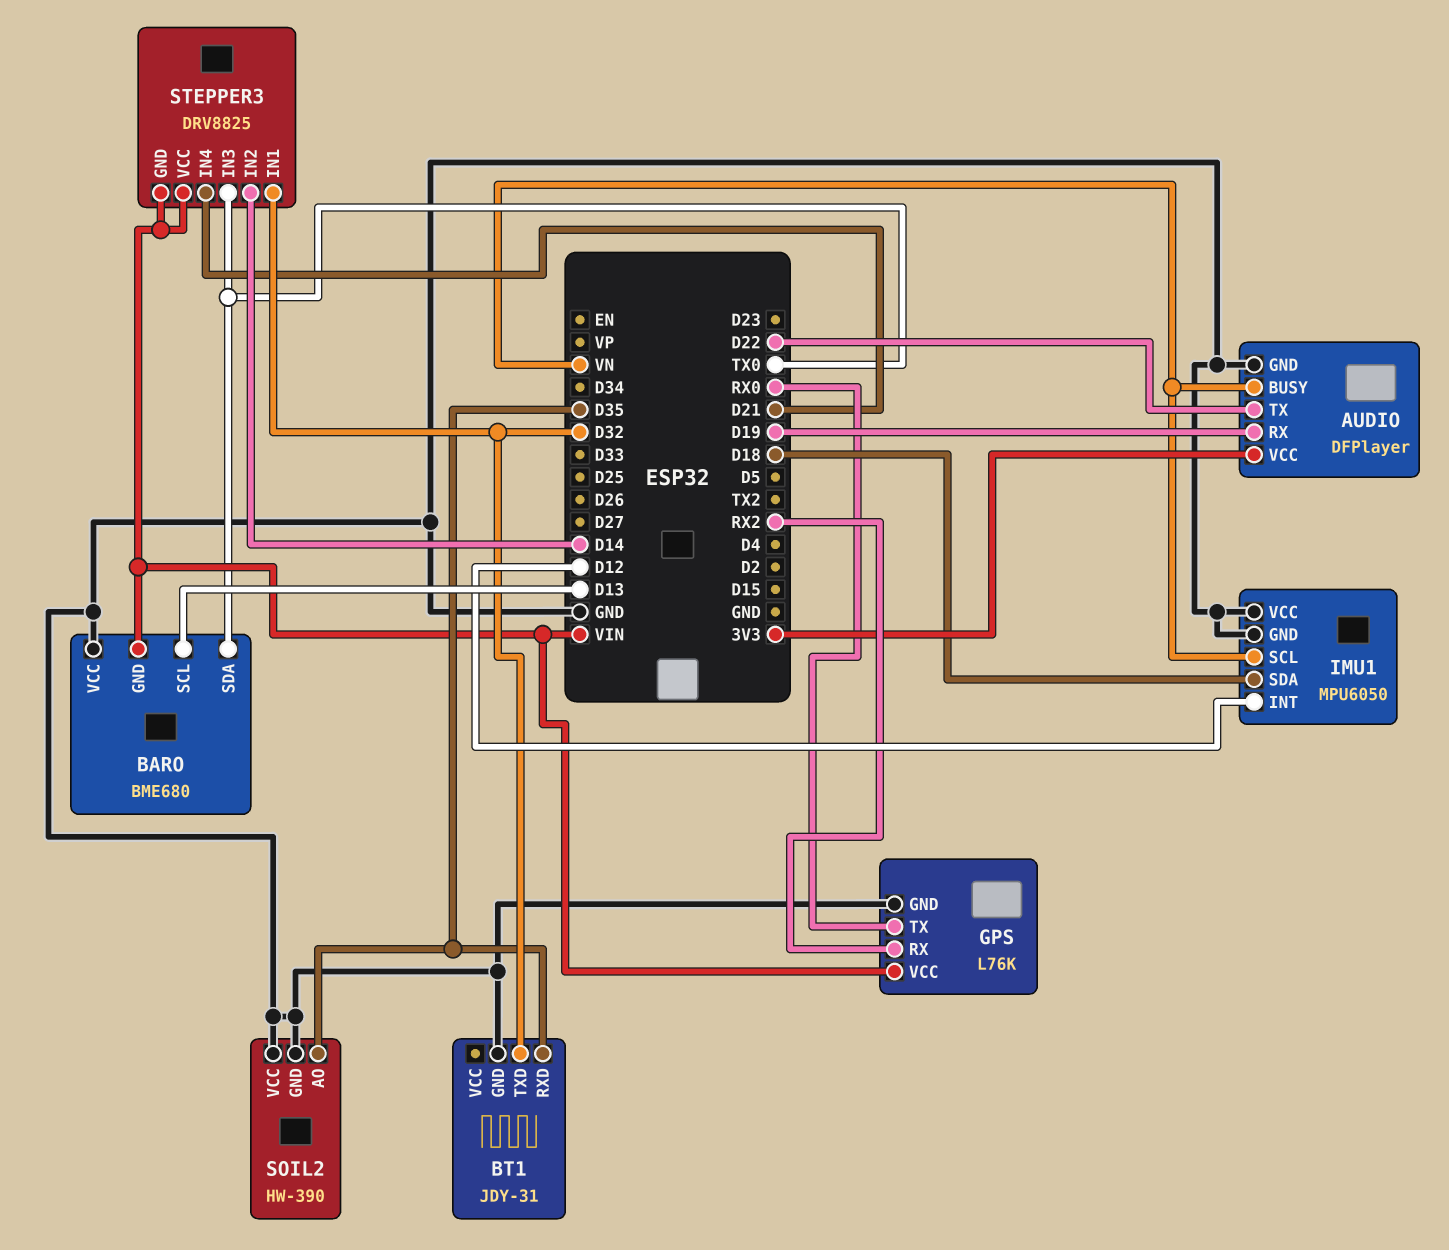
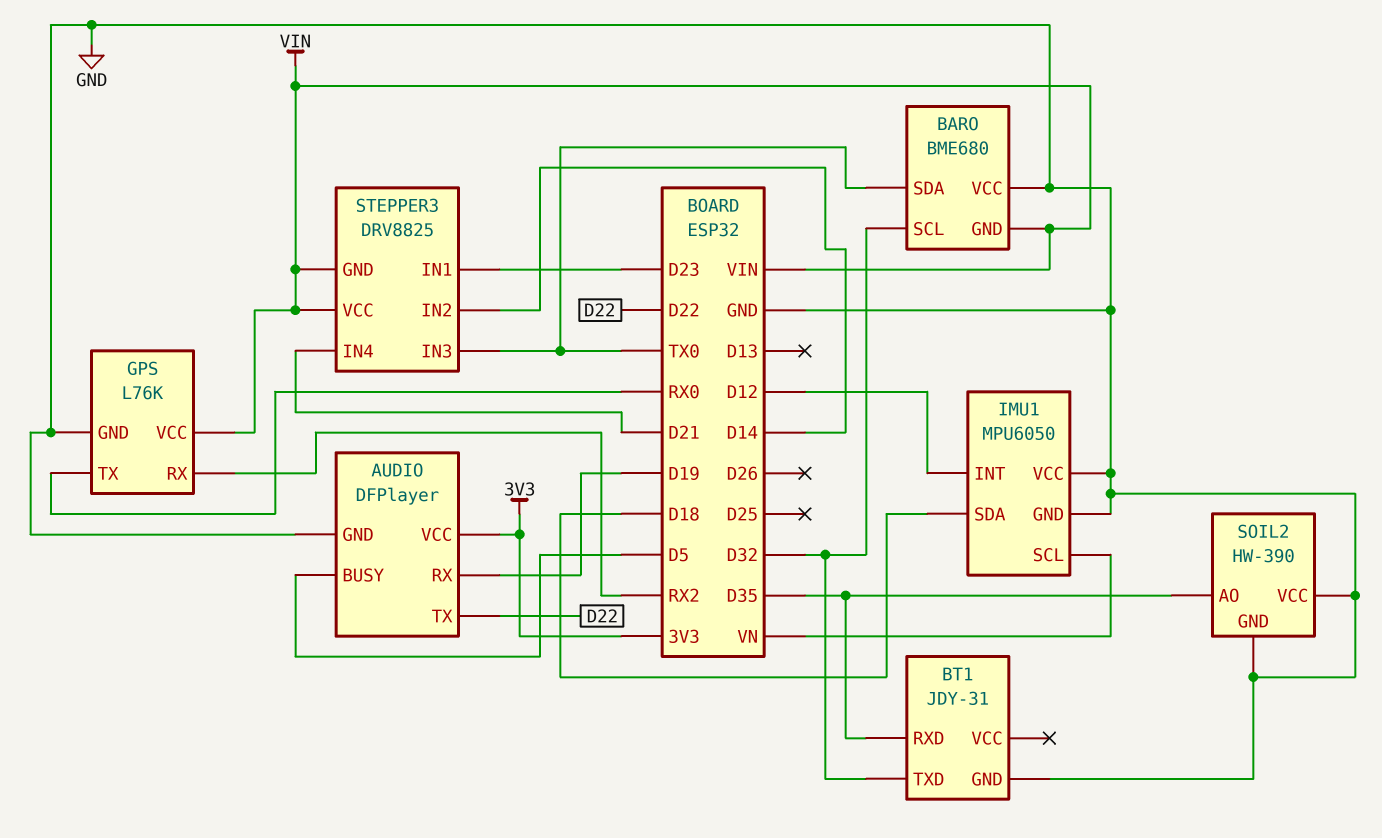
AUDIO pin BUSY: VN -> D5
BARO pin SCL: D13 -> D32
STEPPER3 pin IN1: D32 -> D23

